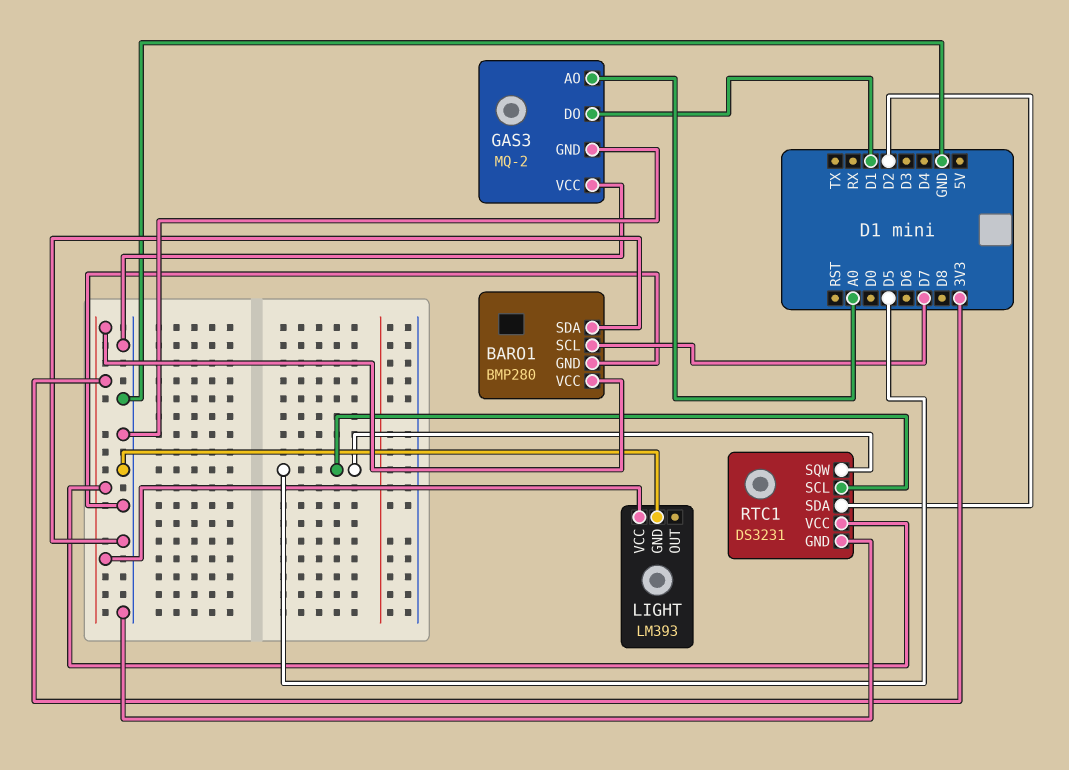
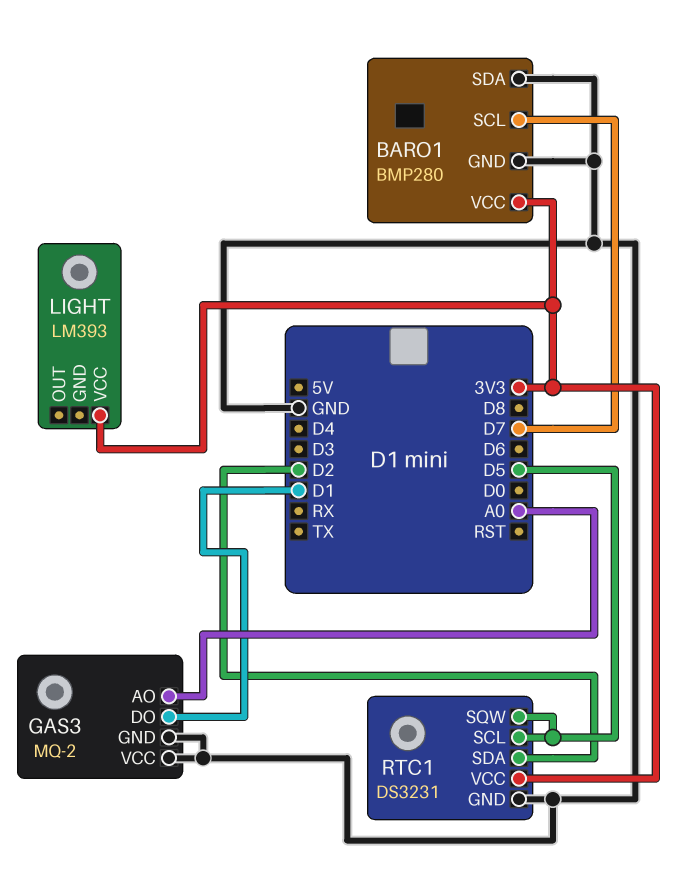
LIGHT pin GND: GND -> none

